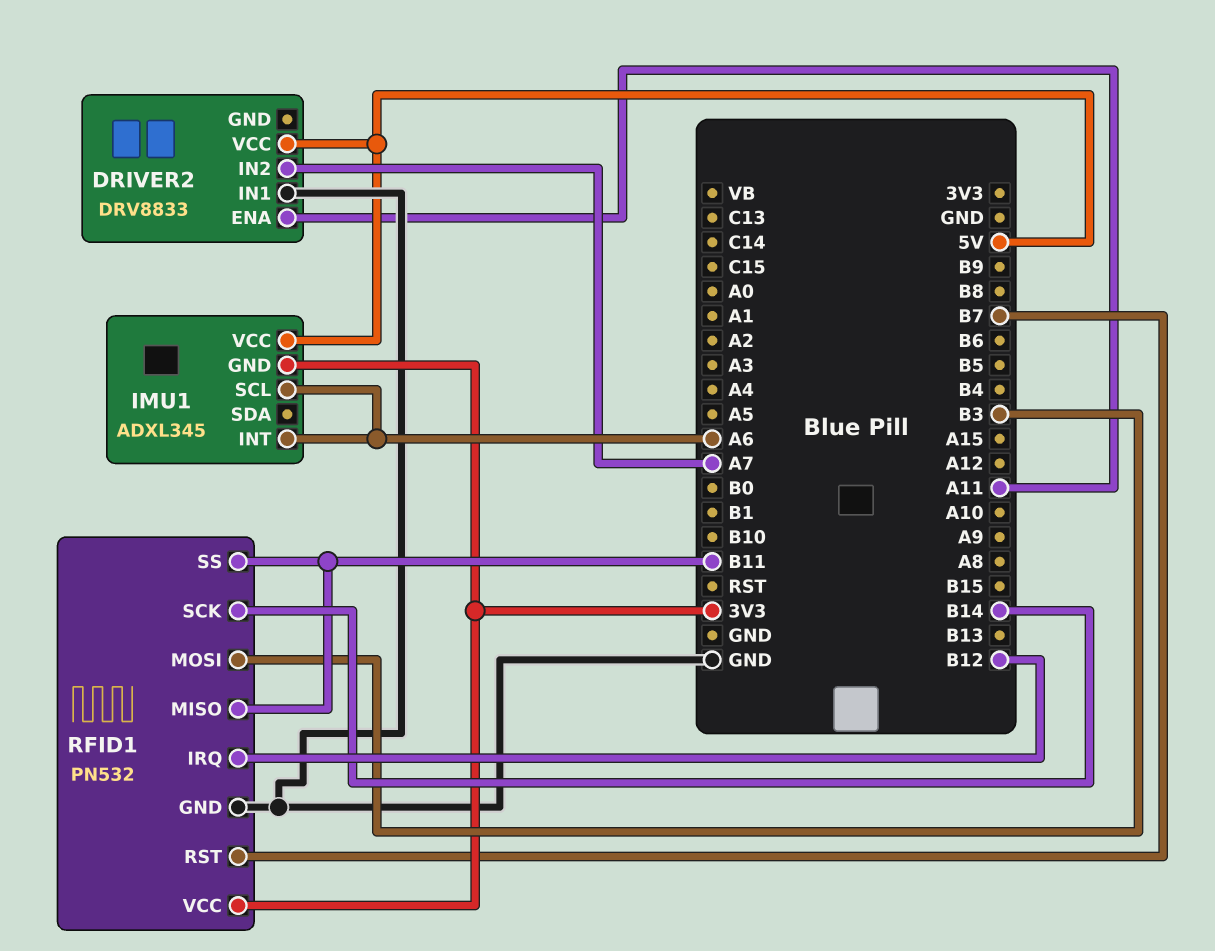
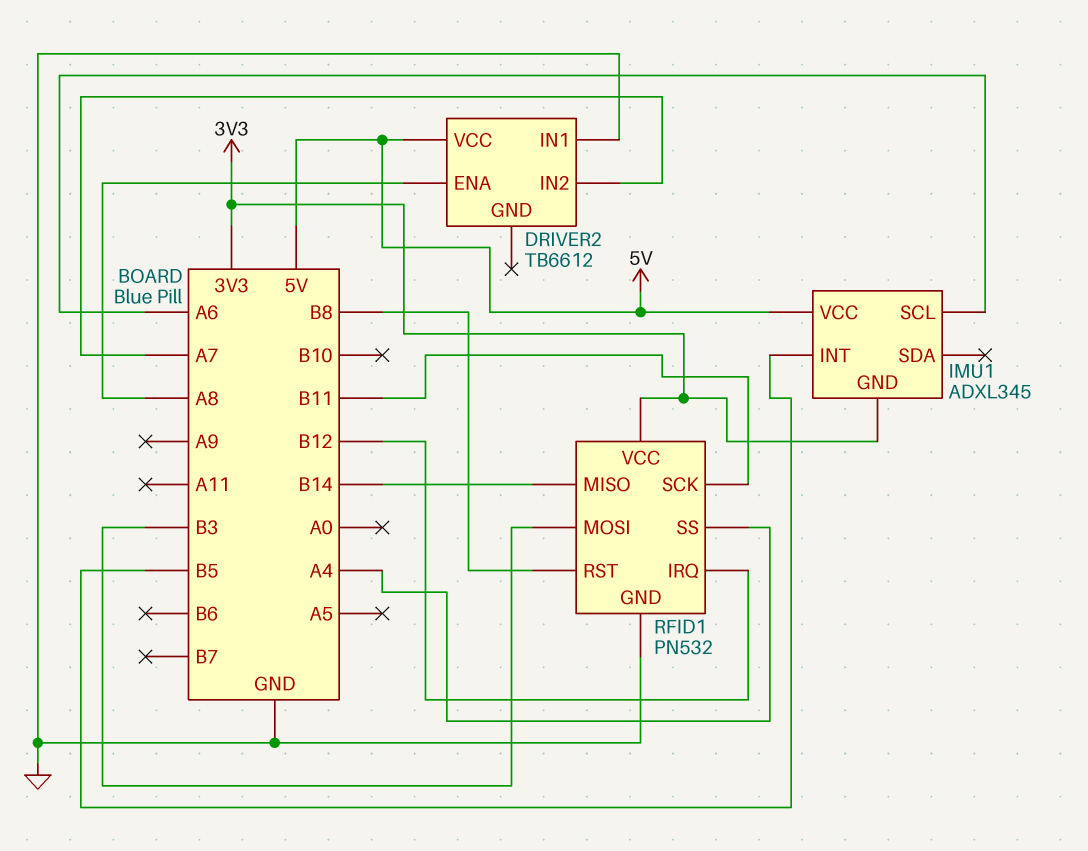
DRIVER2: DRV8833 -> TB6612
DRIVER2 pin ENA: A11 -> A8
IMU1 pin INT: A6 -> B5
RFID1 pin MISO: B11 -> B14
RFID1 pin RST: B7 -> B8
RFID1 pin SCK: B14 -> B11
RFID1 pin SS: B11 -> A4

